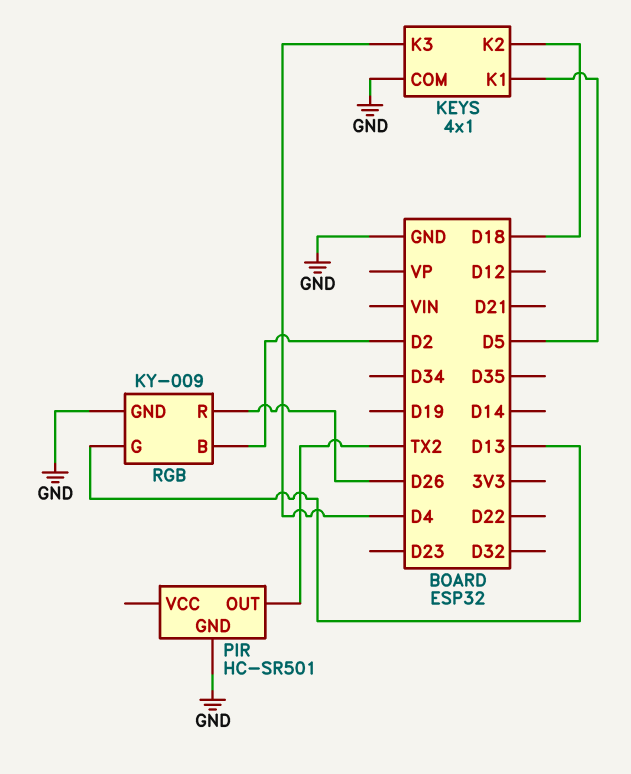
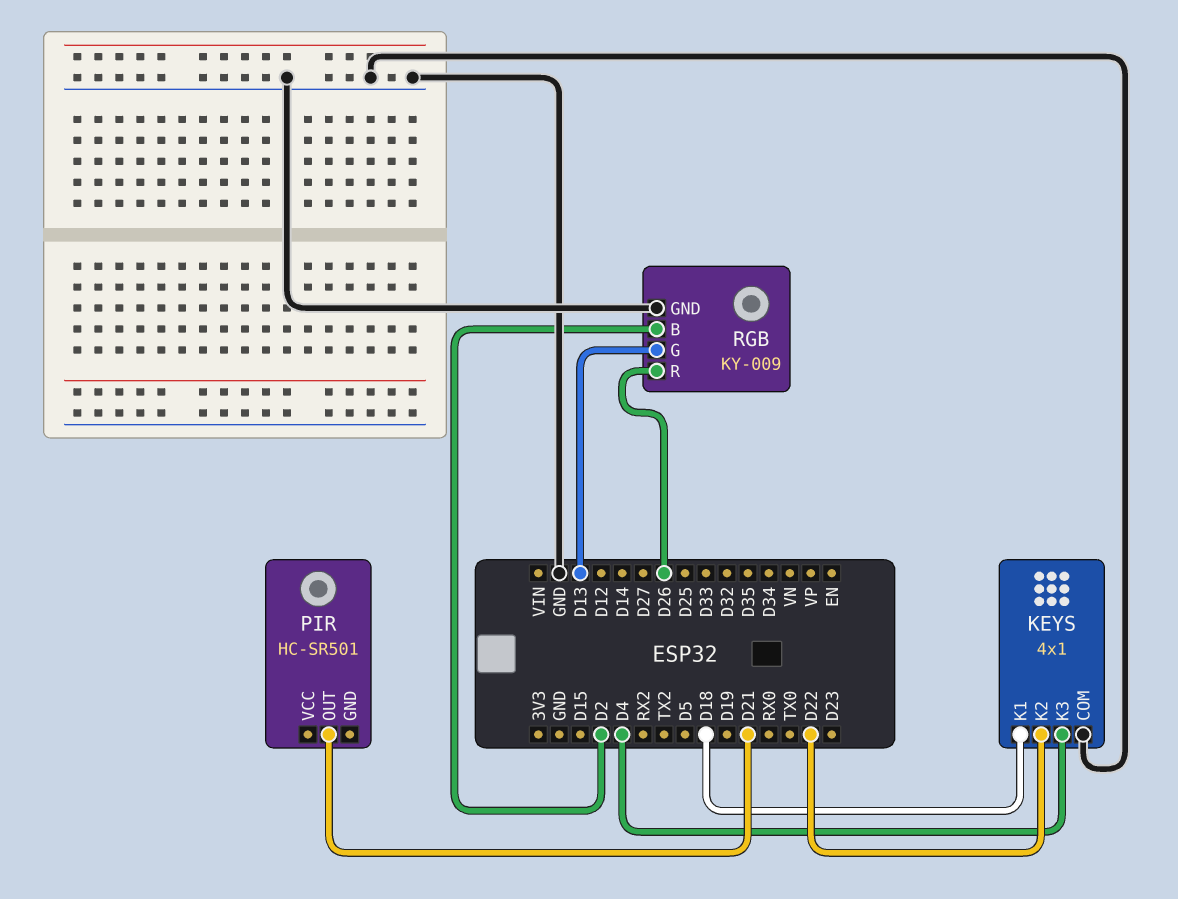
KEYS pin K1: D5 -> D18
KEYS pin K2: D18 -> D22
PIR pin GND: GND -> none
PIR pin OUT: TX2 -> D21

